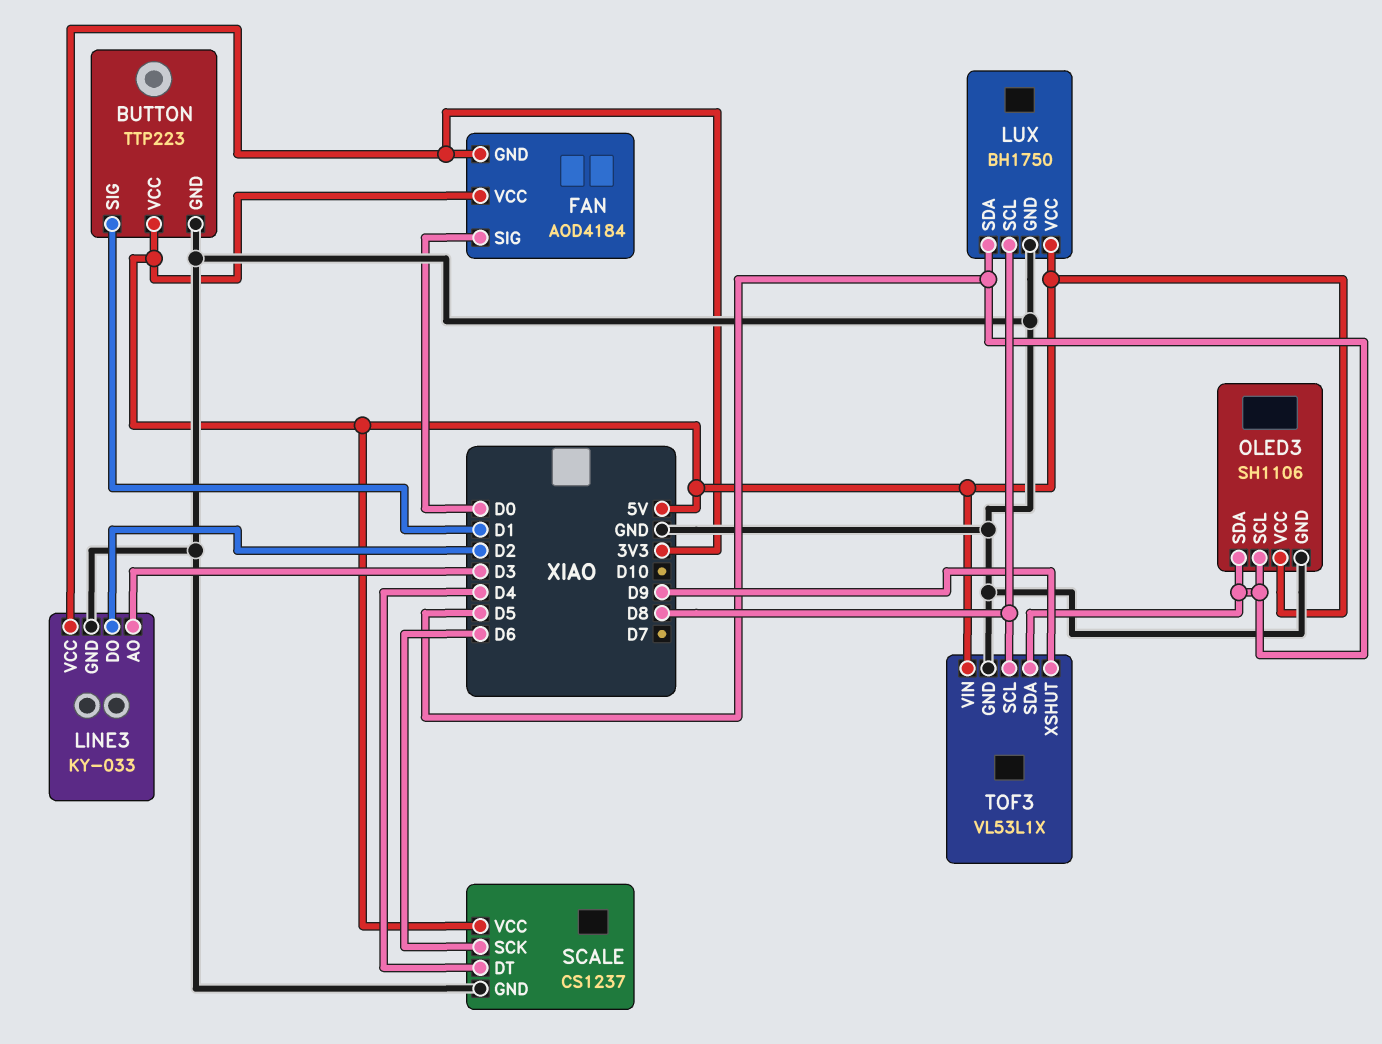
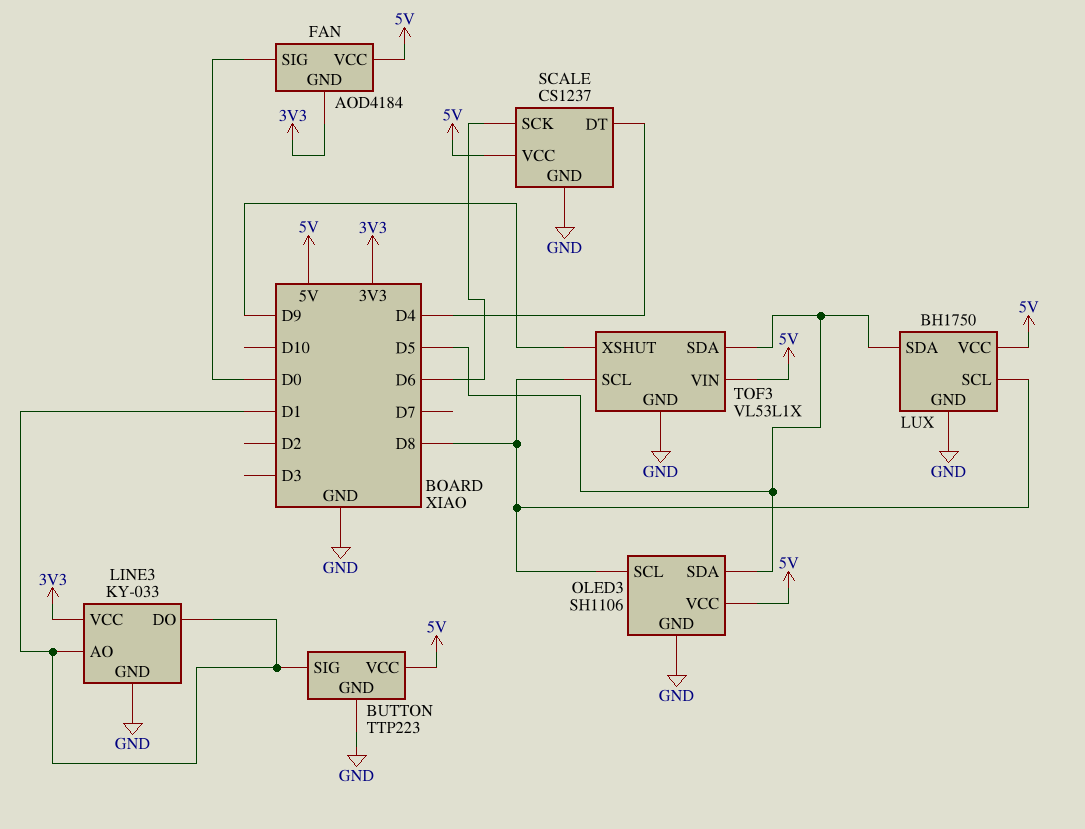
LINE3 pin AO: D3 -> D1
LINE3 pin DO: D2 -> D1
OLED3 pin SCL: D5 -> D8

